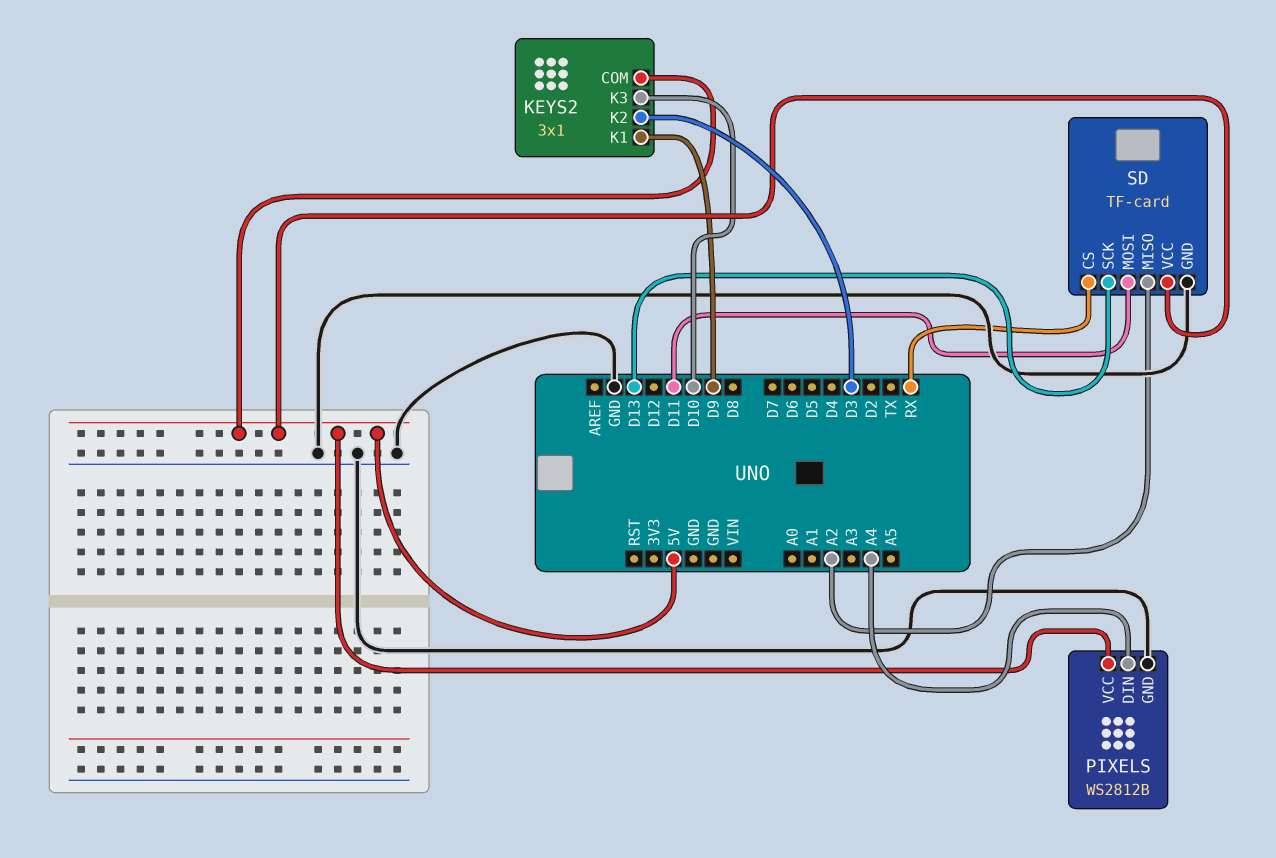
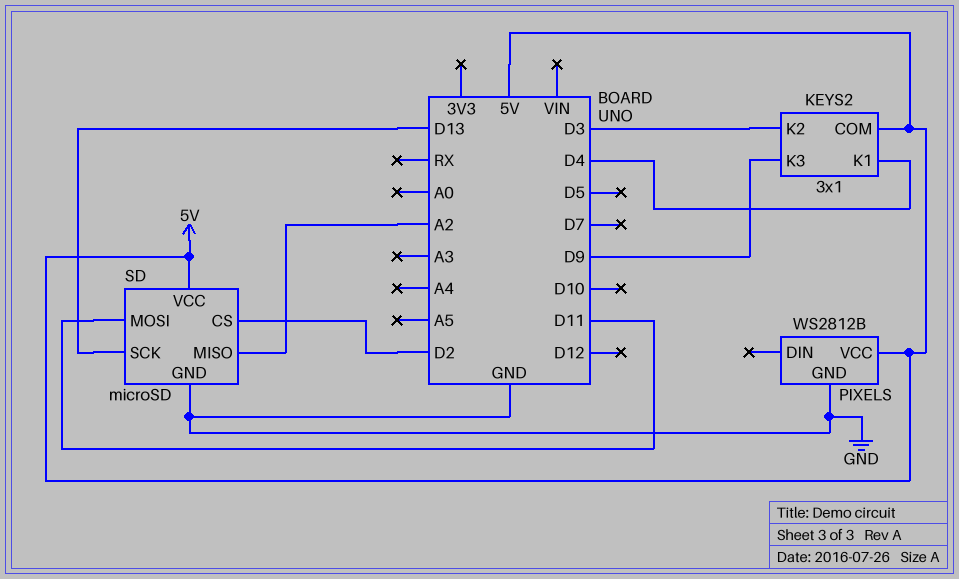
KEYS2 pin K1: D9 -> D4
KEYS2 pin K3: D10 -> D9
PIXELS pin DIN: A4 -> none
SD: TF-card -> microSD
SD pin CS: RX -> D2

